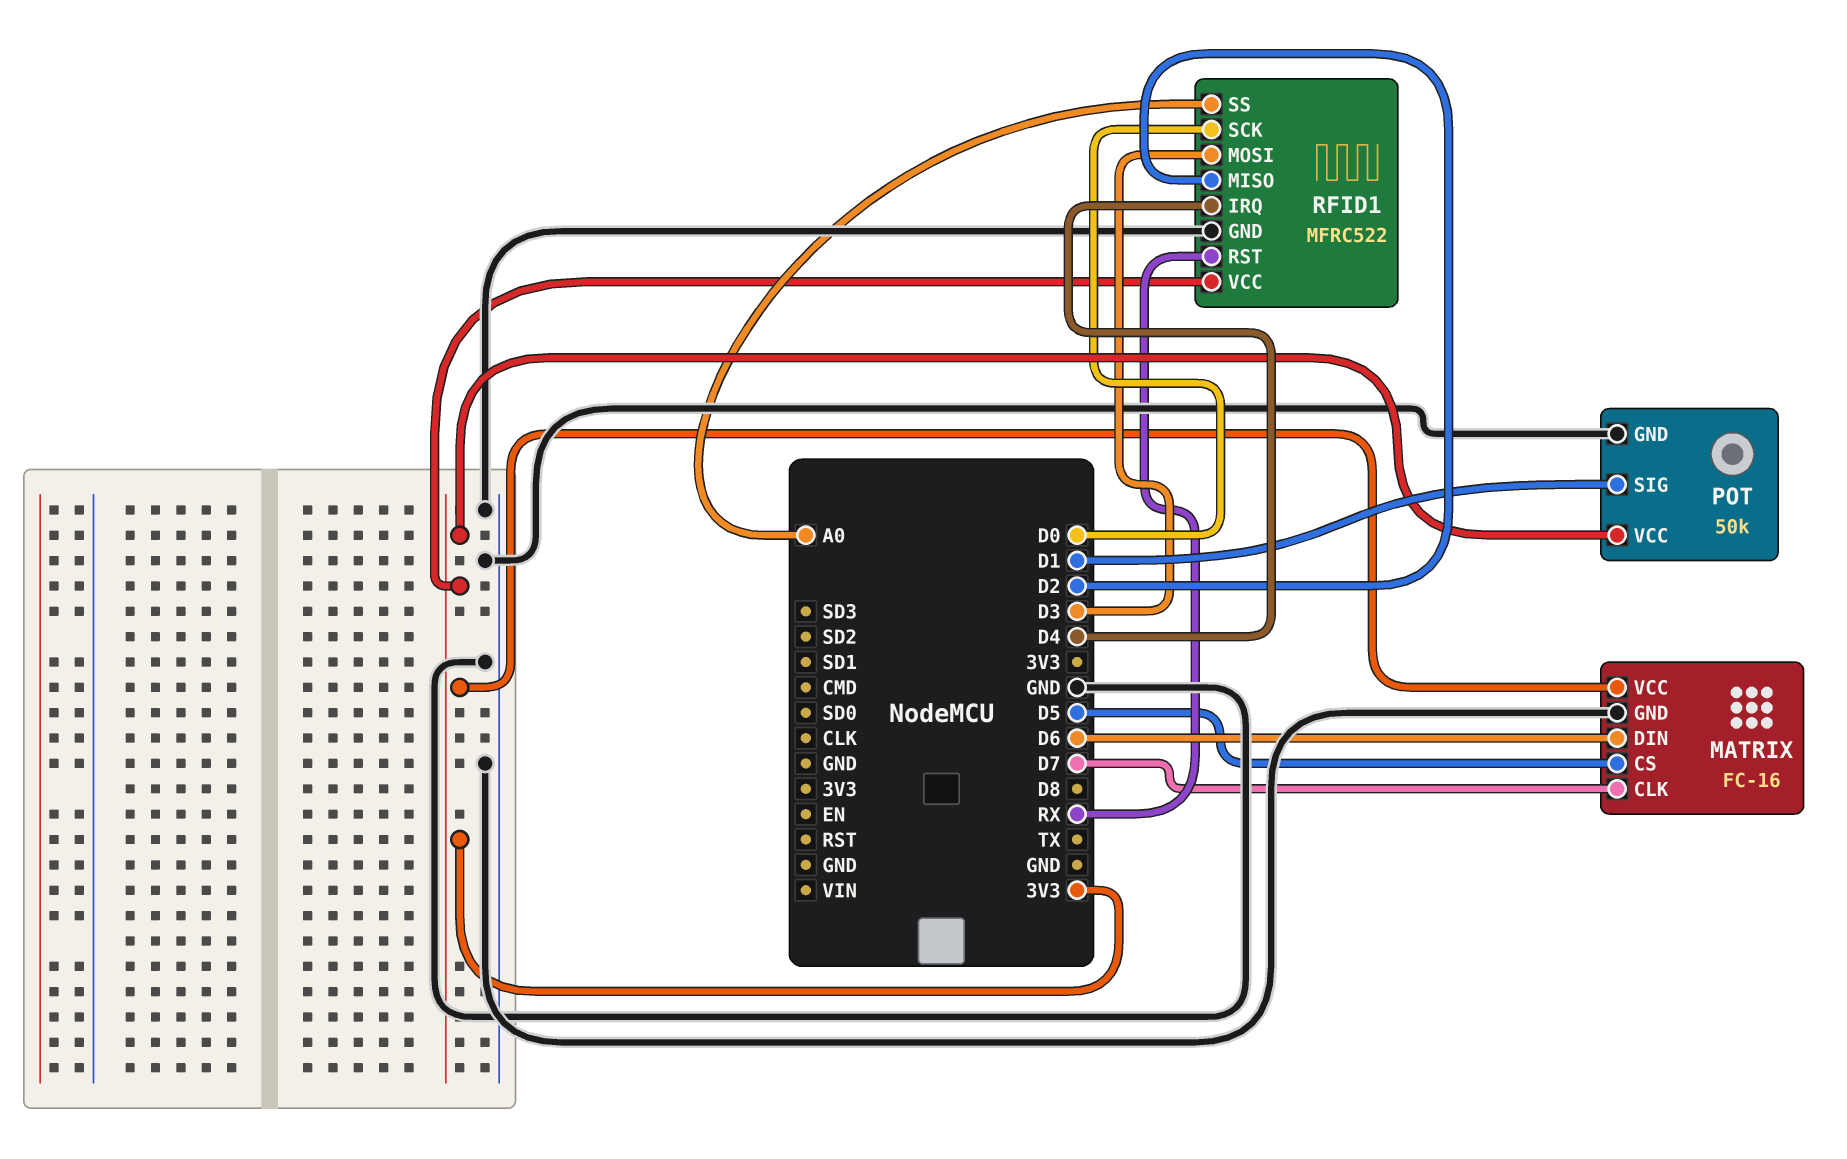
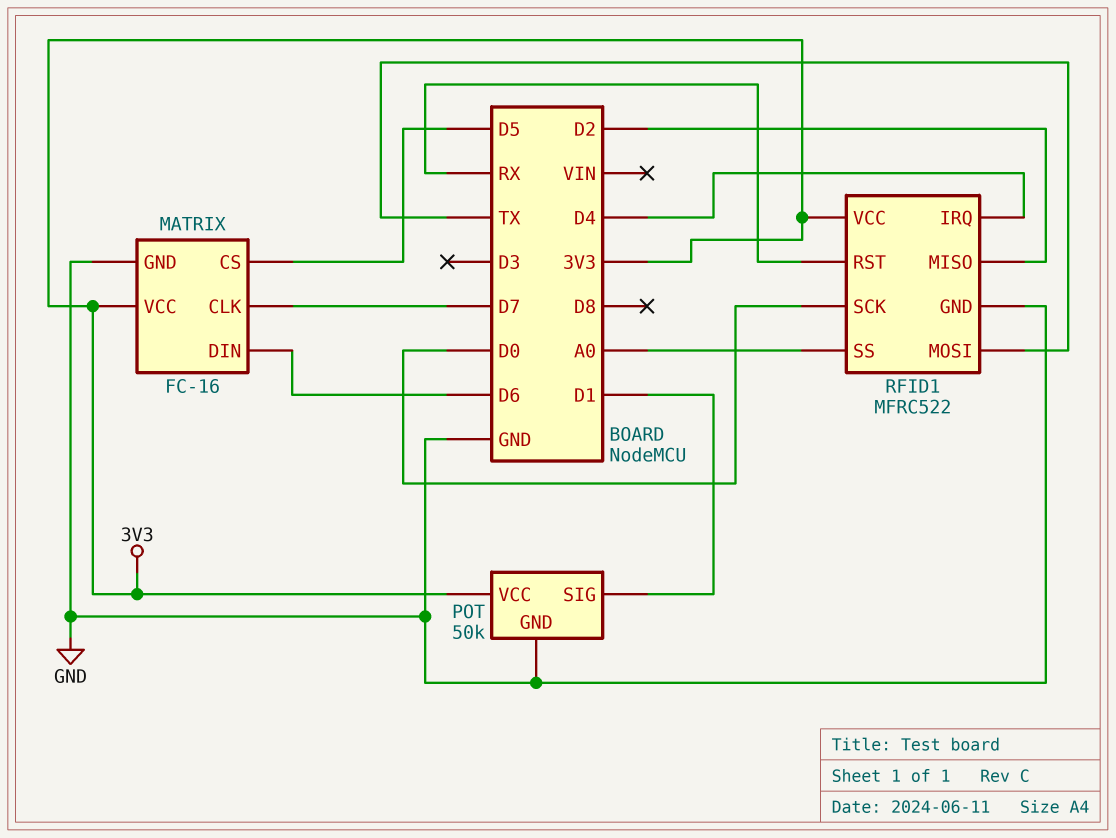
RFID1 pin MOSI: D3 -> TX

